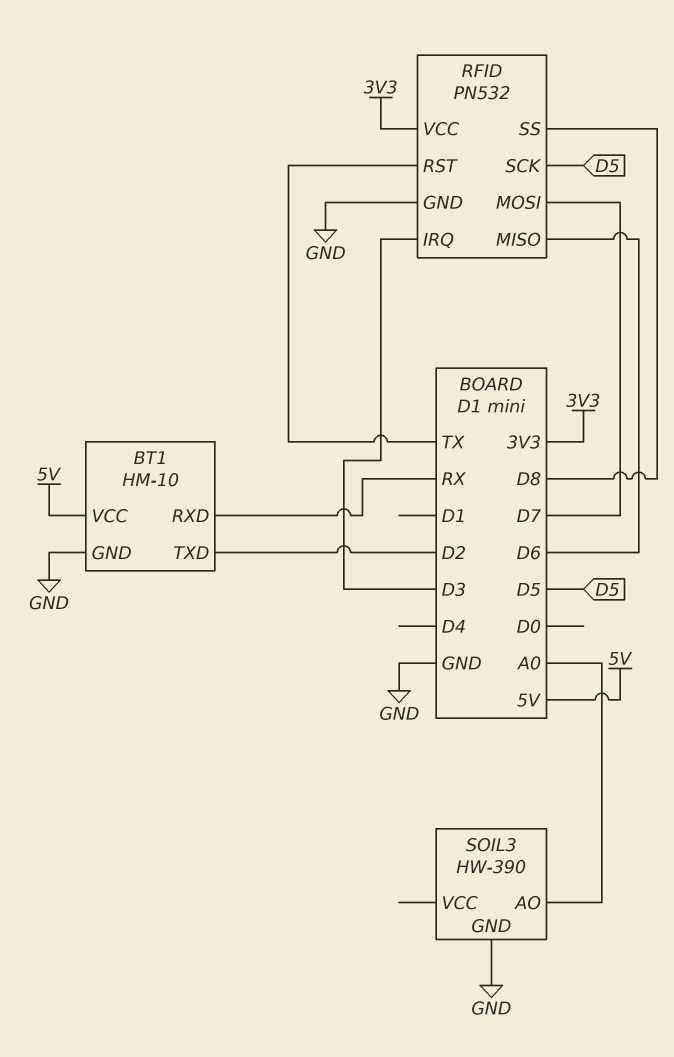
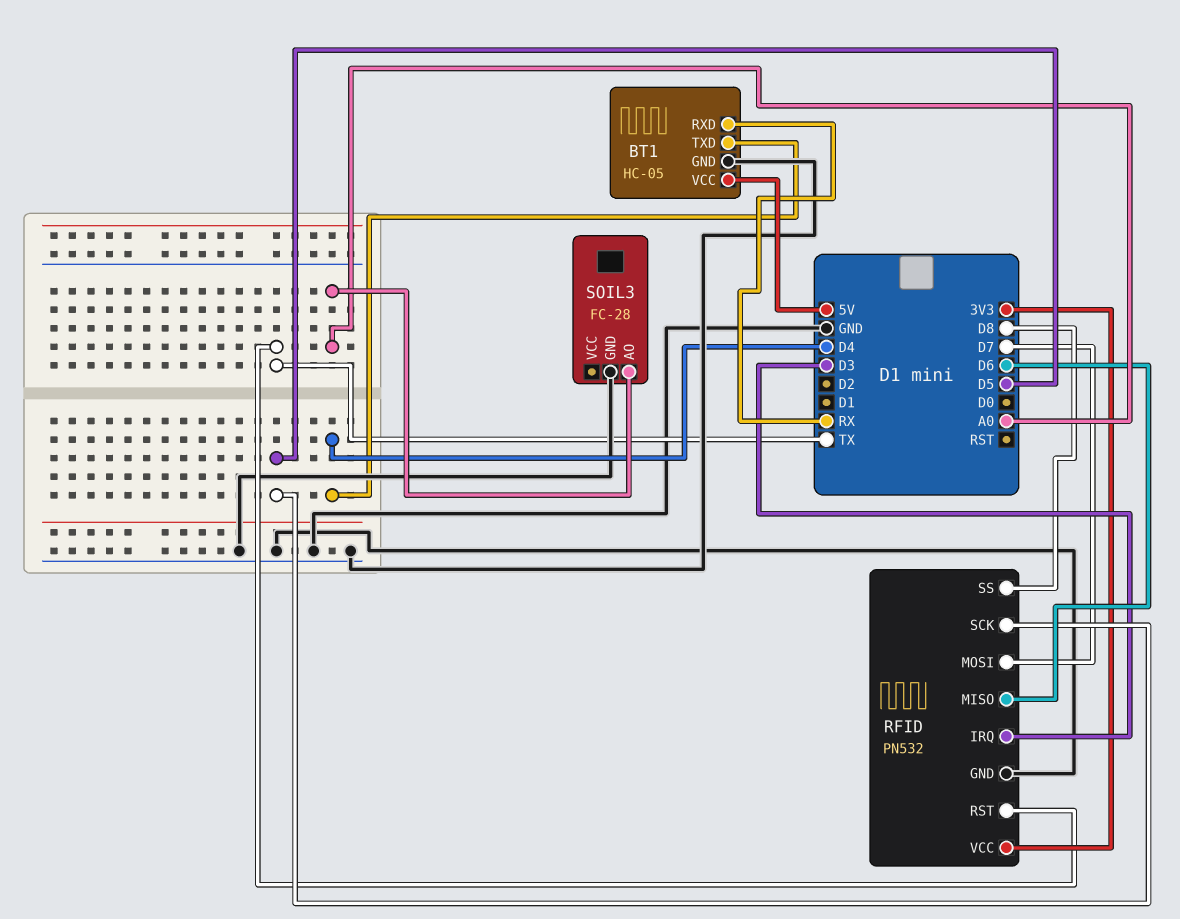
BT1: HM-10 -> HC-05
BT1 pin TXD: D2 -> D4
SOIL3: HW-390 -> FC-28

